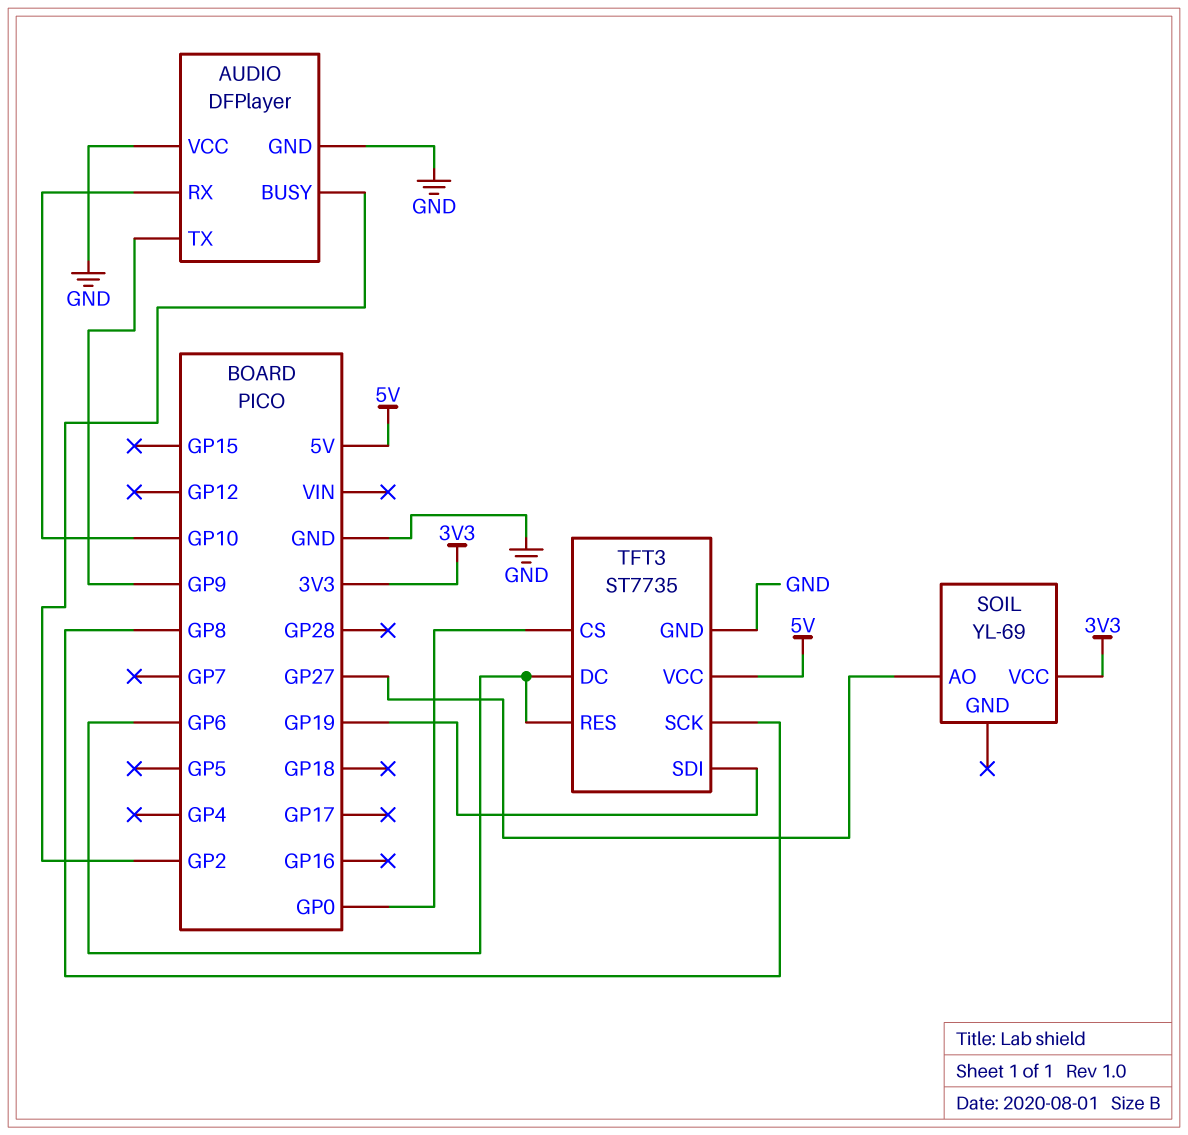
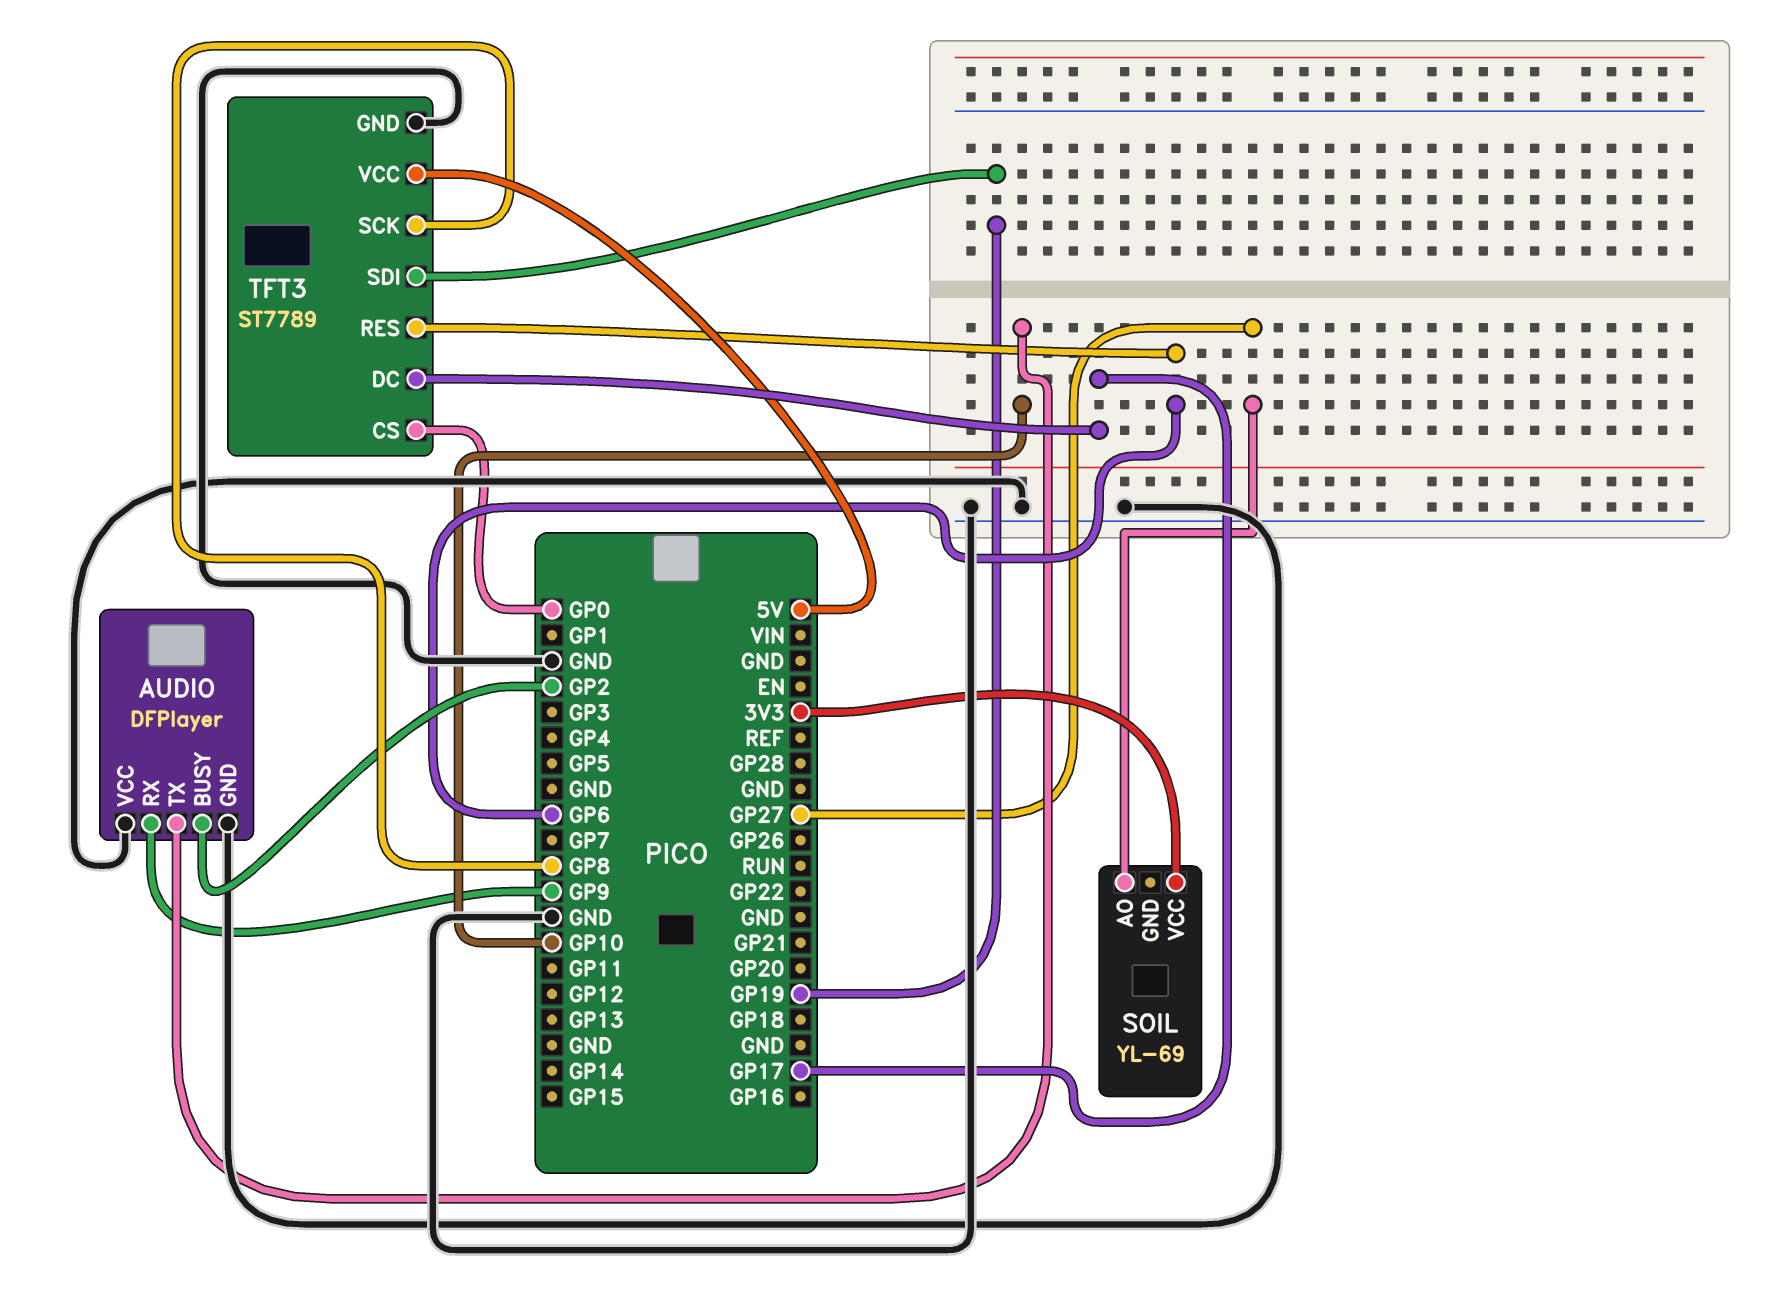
AUDIO pin RX: GP10 -> GP9
AUDIO pin TX: GP9 -> GP10
TFT3: ST7735 -> ST7789
TFT3 pin DC: GP6 -> GP17

